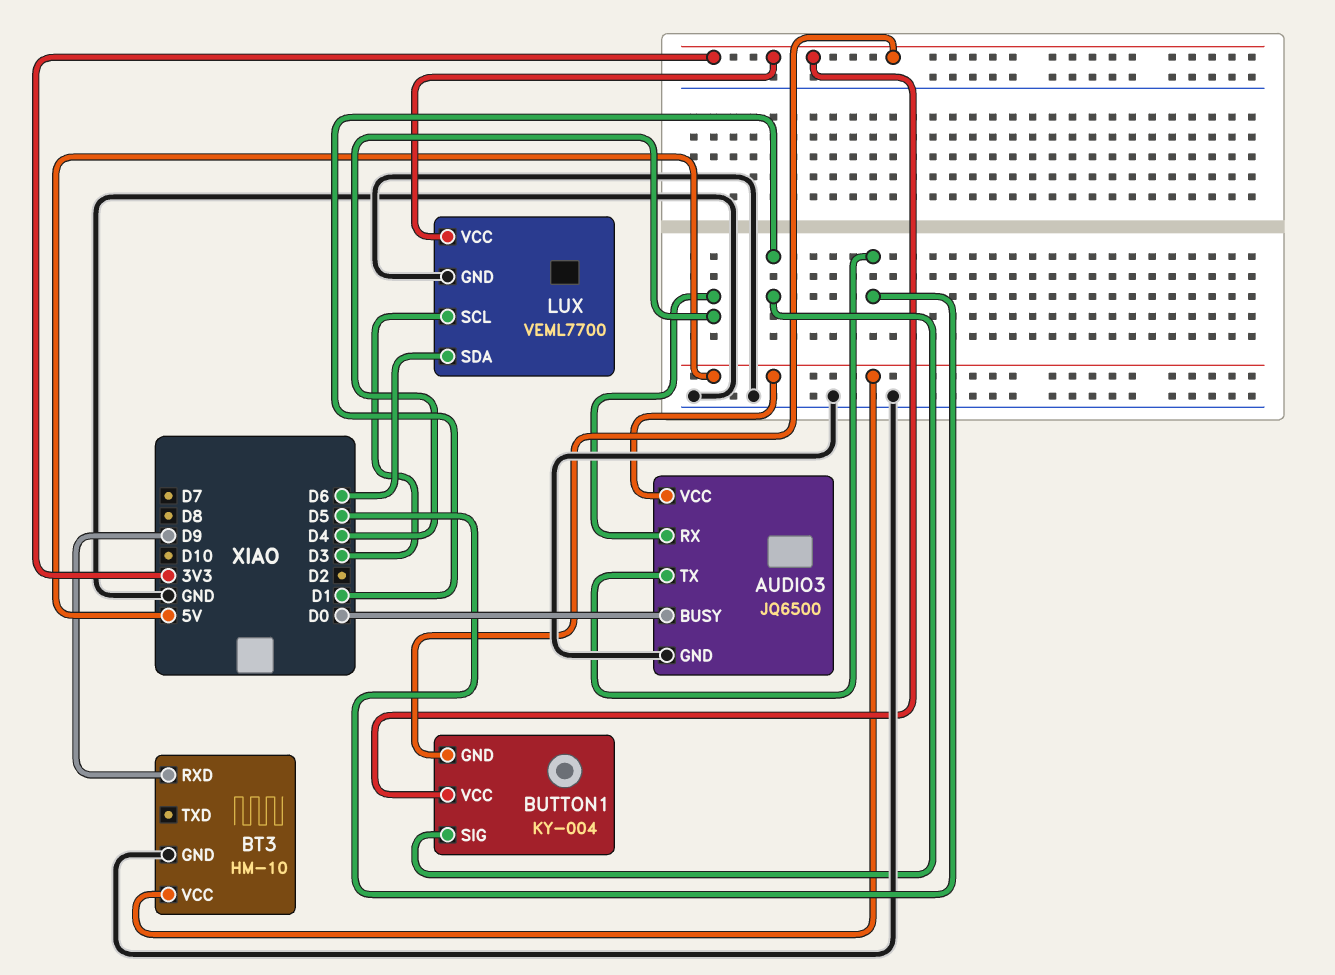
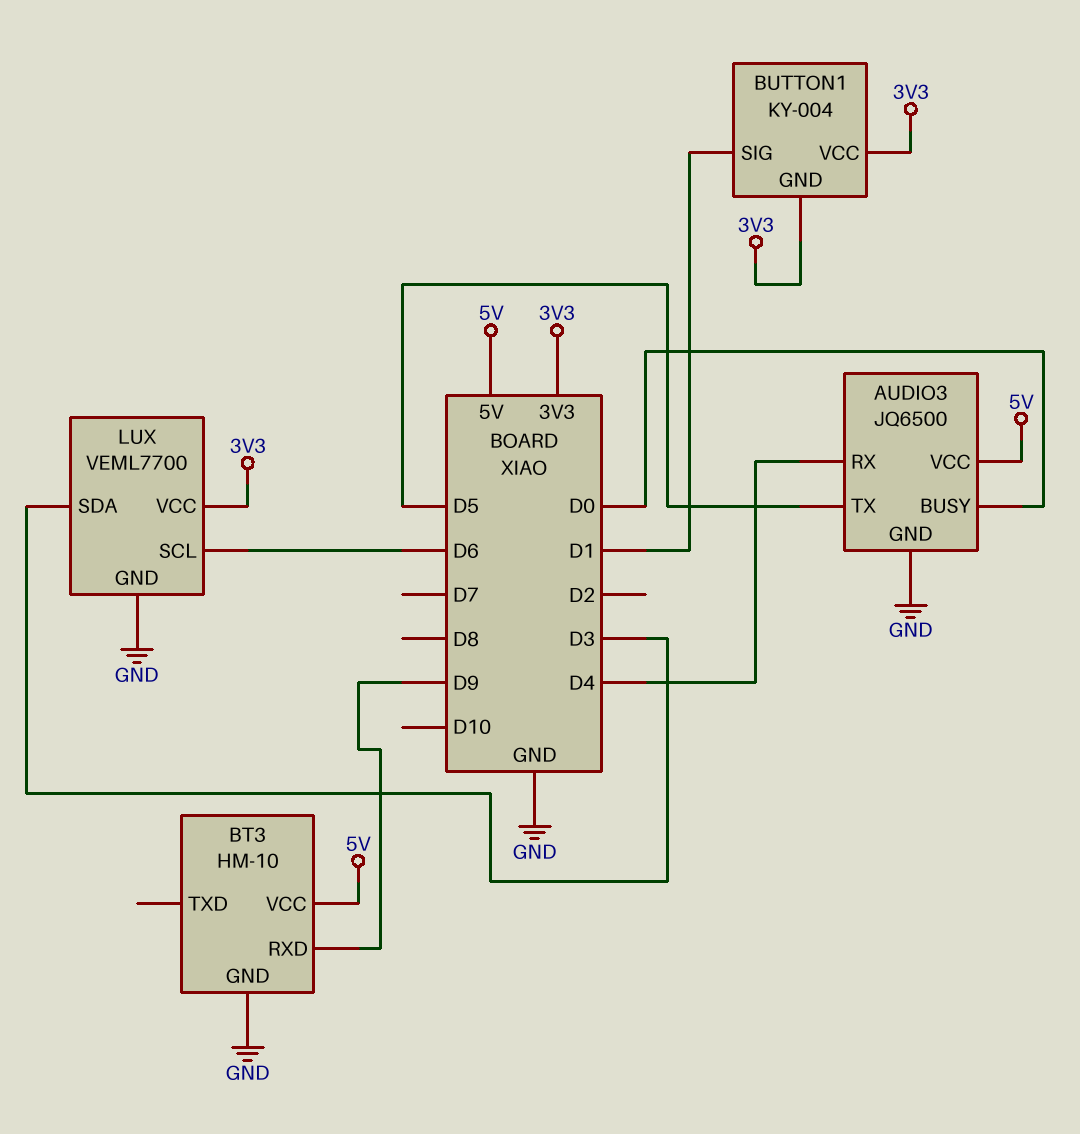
LUX pin SCL: D3 -> D6
LUX pin SDA: D6 -> D3

